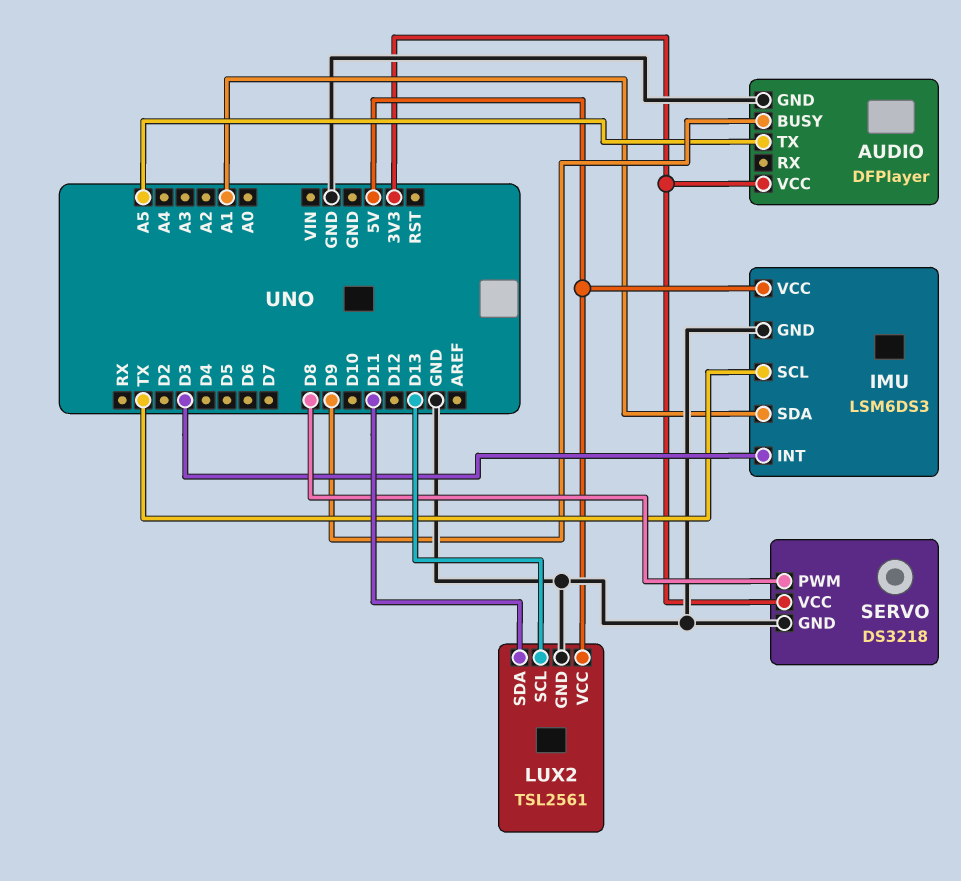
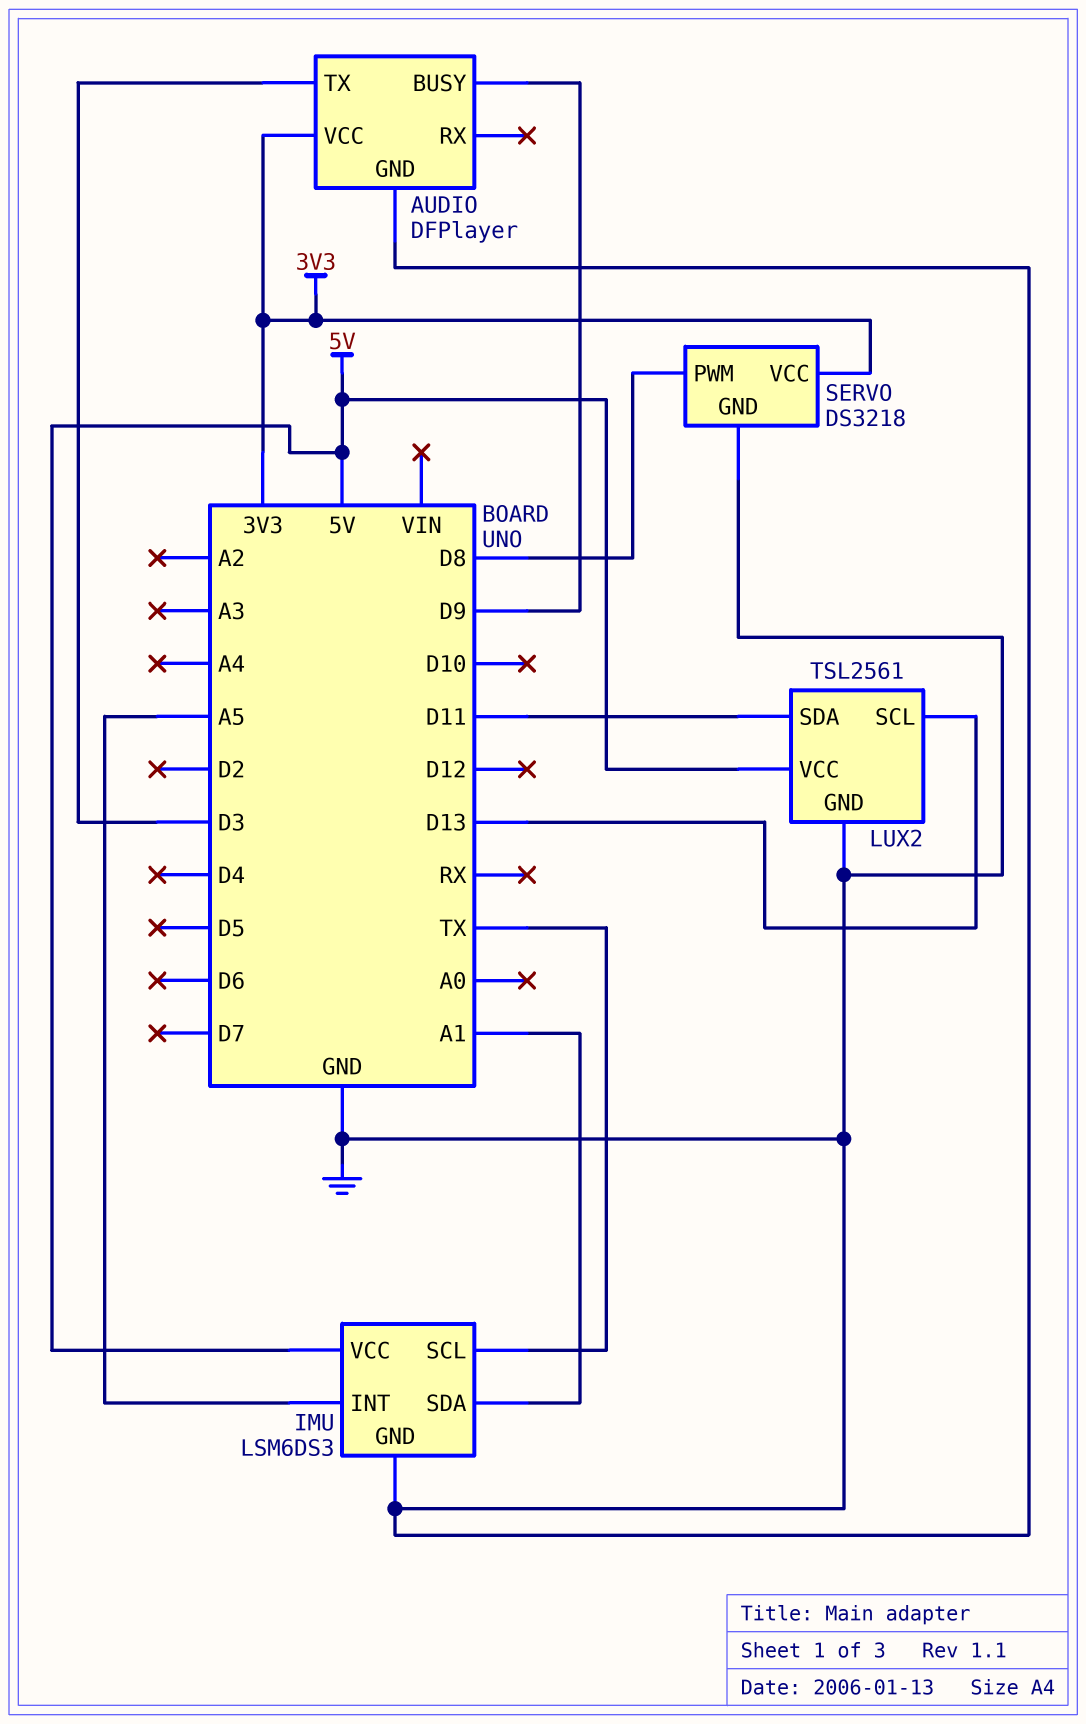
AUDIO pin TX: A5 -> D3
IMU pin INT: D3 -> A5

